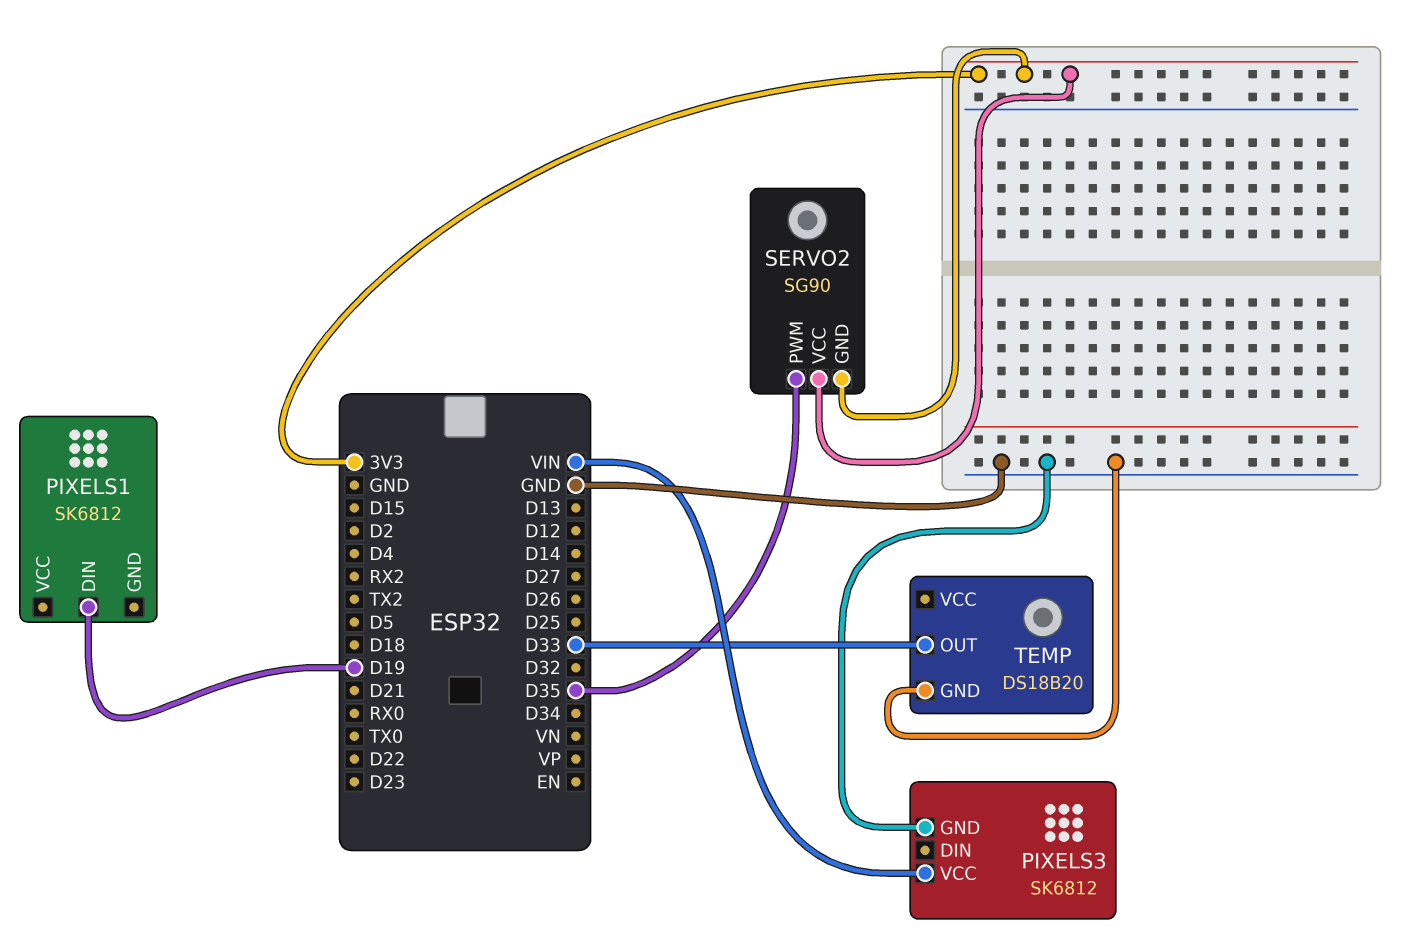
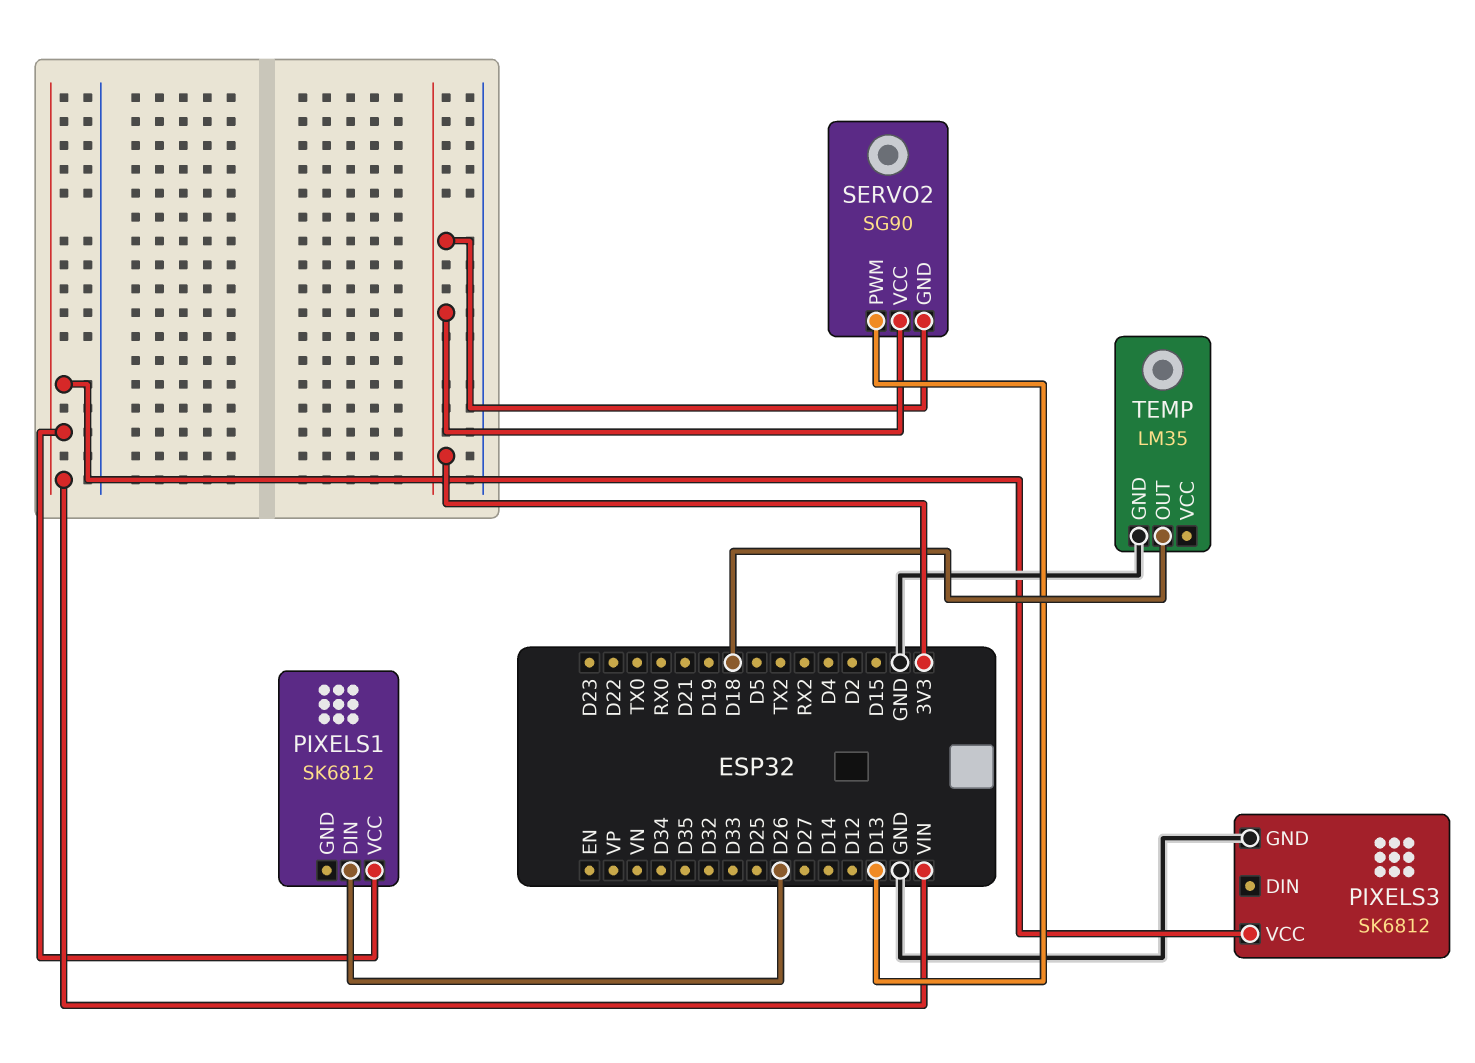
PIXELS1 pin DIN: D19 -> D26
PIXELS1 pin VCC: none -> VIN
SERVO2 pin PWM: D35 -> D13
TEMP: DS18B20 -> LM35
TEMP pin OUT: D33 -> D18

